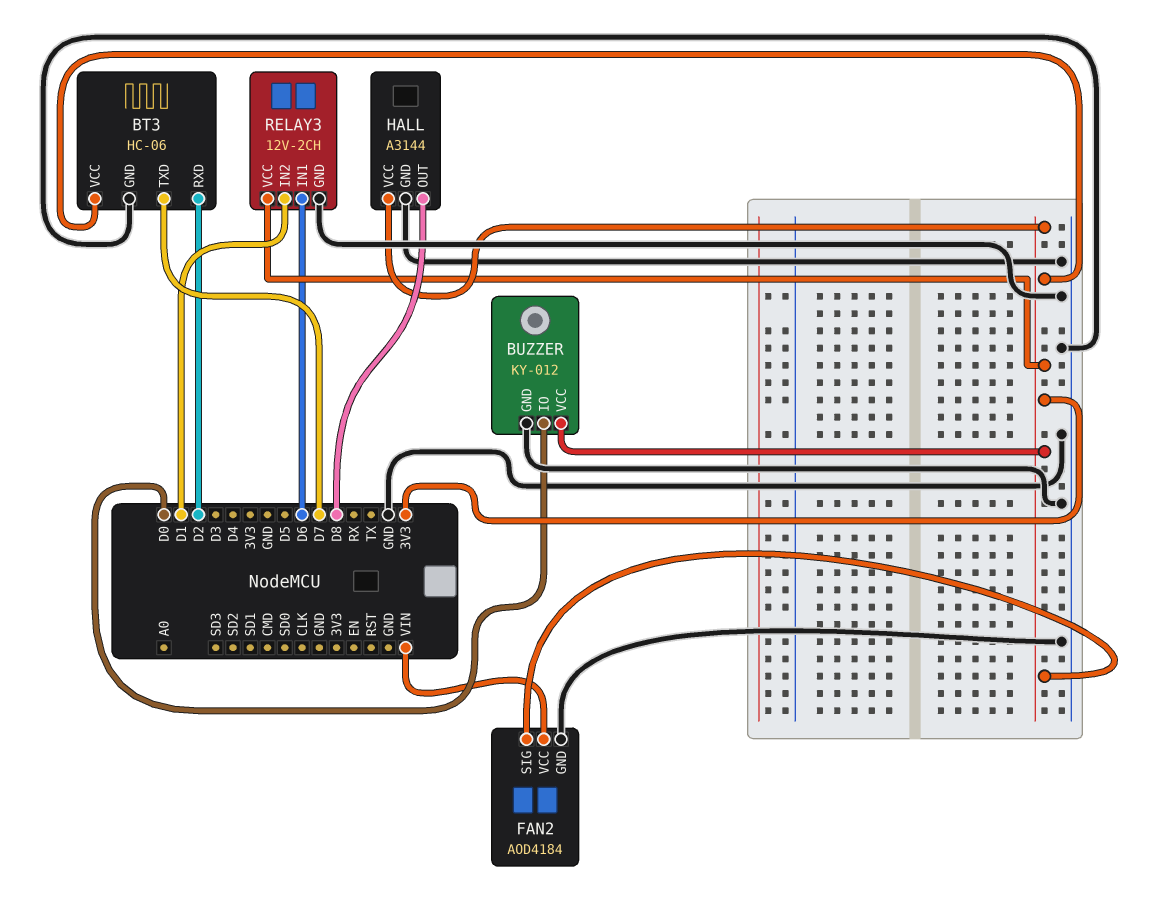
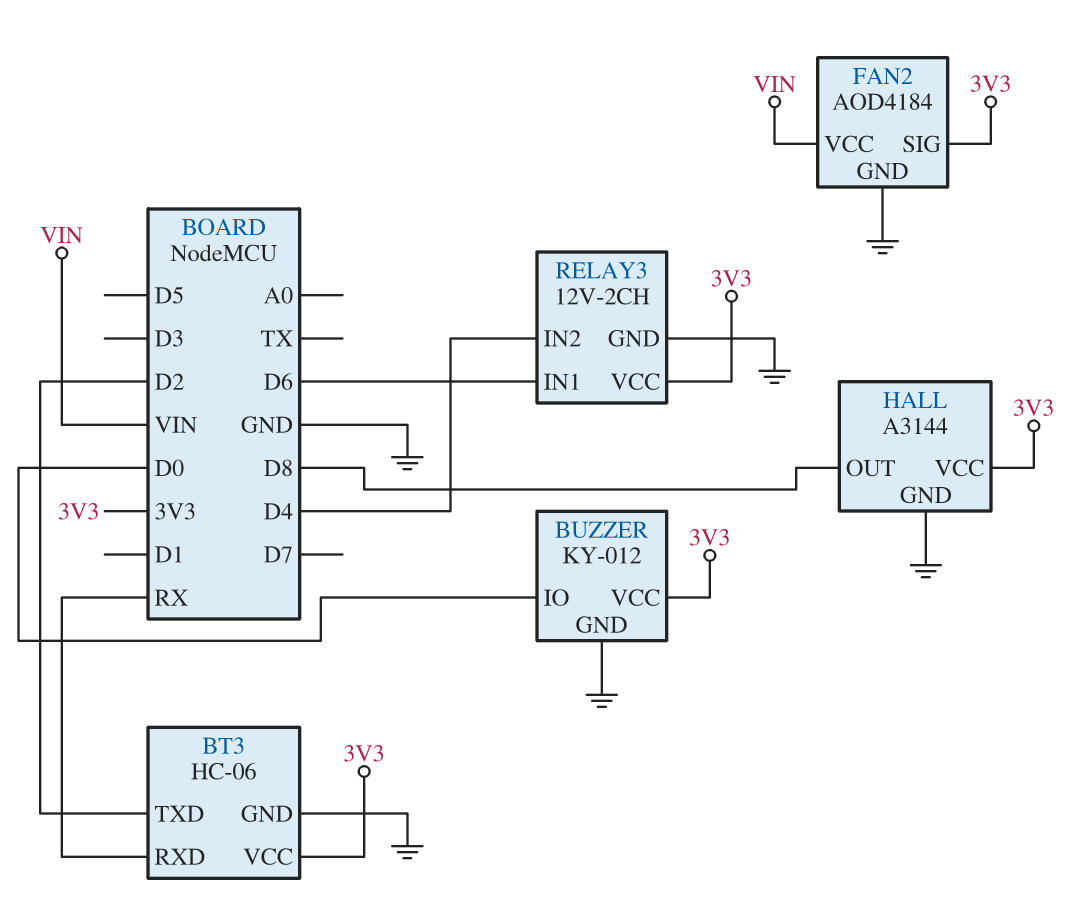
BT3 pin RXD: D2 -> RX
BT3 pin TXD: D7 -> D2
RELAY3 pin IN2: D1 -> D4

